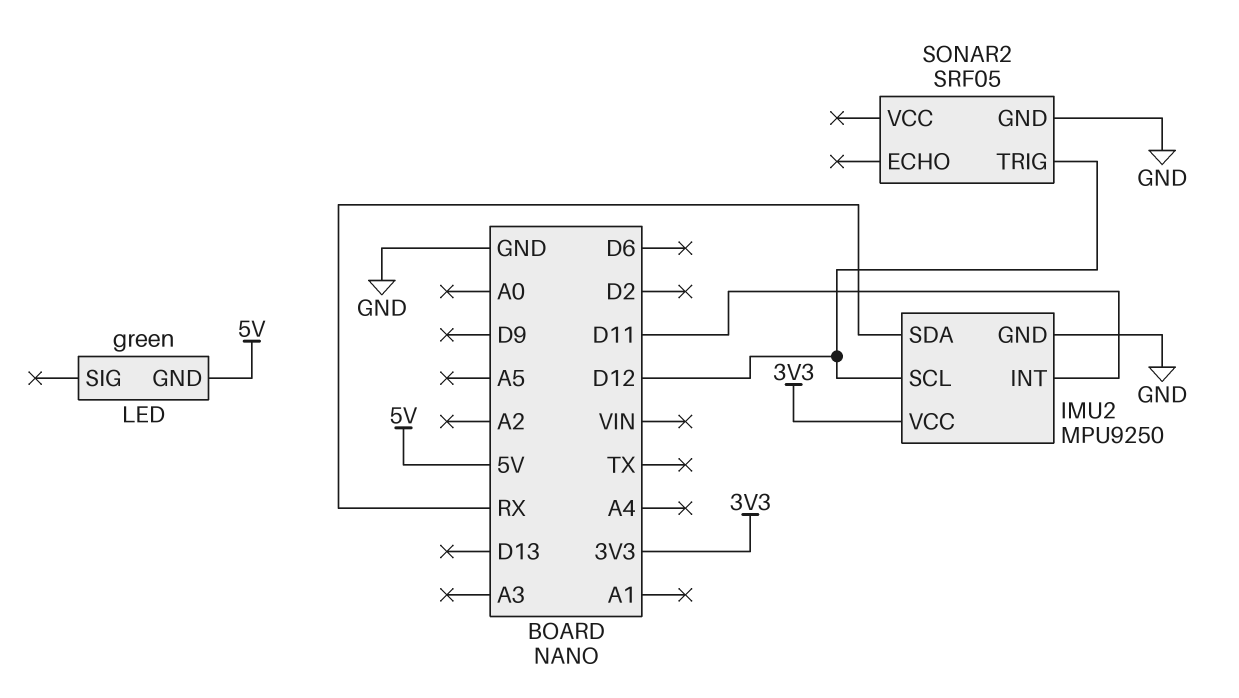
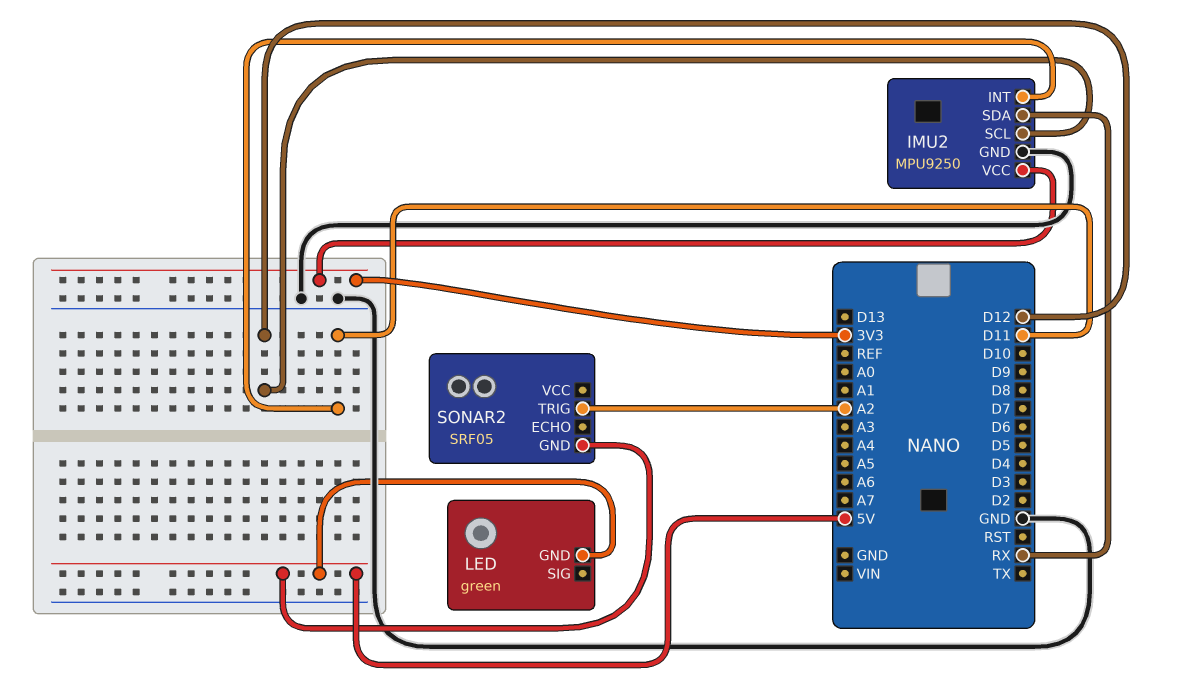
SONAR2 pin GND: GND -> 5V
SONAR2 pin TRIG: D12 -> A2

